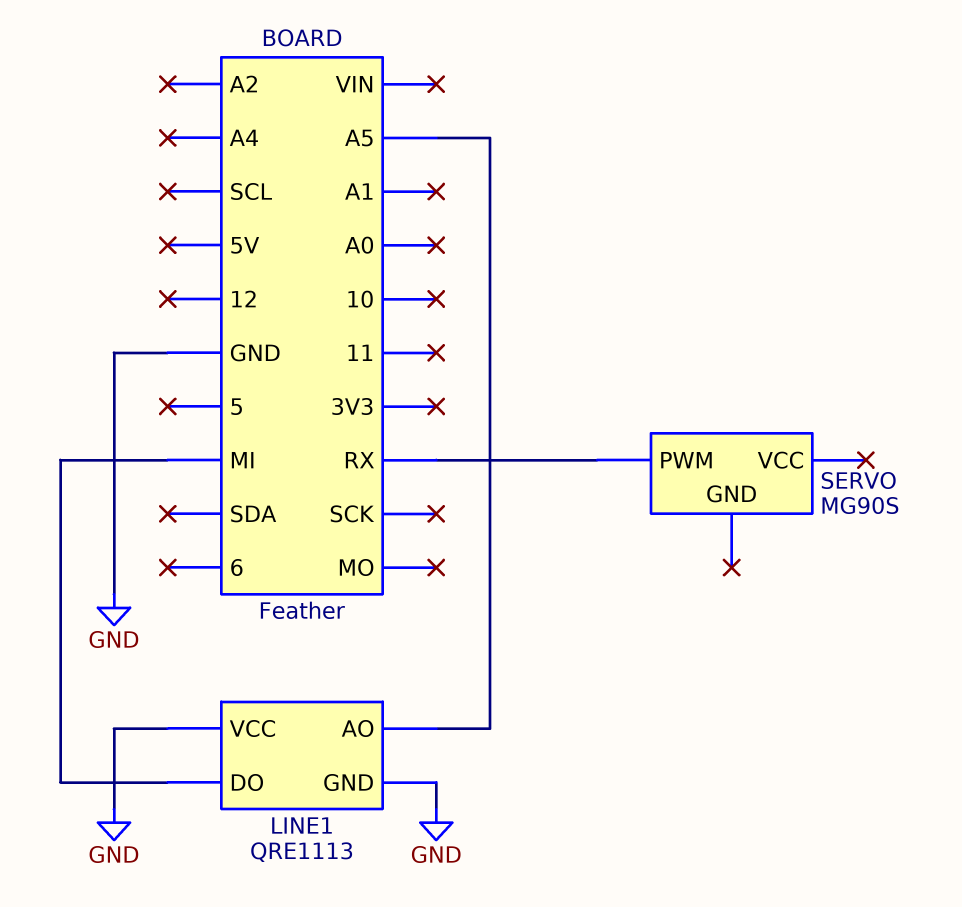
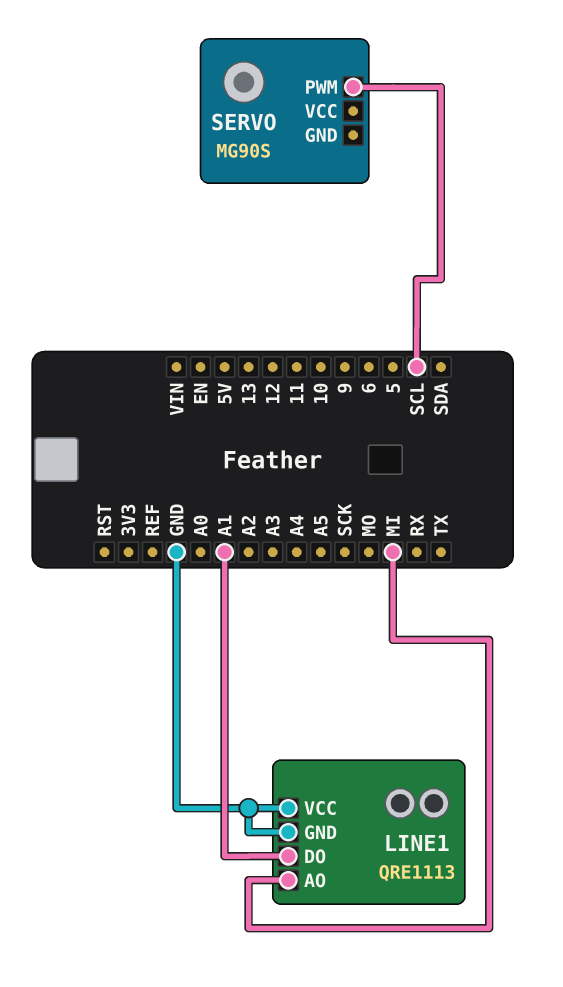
LINE1 pin AO: A5 -> MI
LINE1 pin DO: MI -> A1
SERVO pin PWM: RX -> SCL

